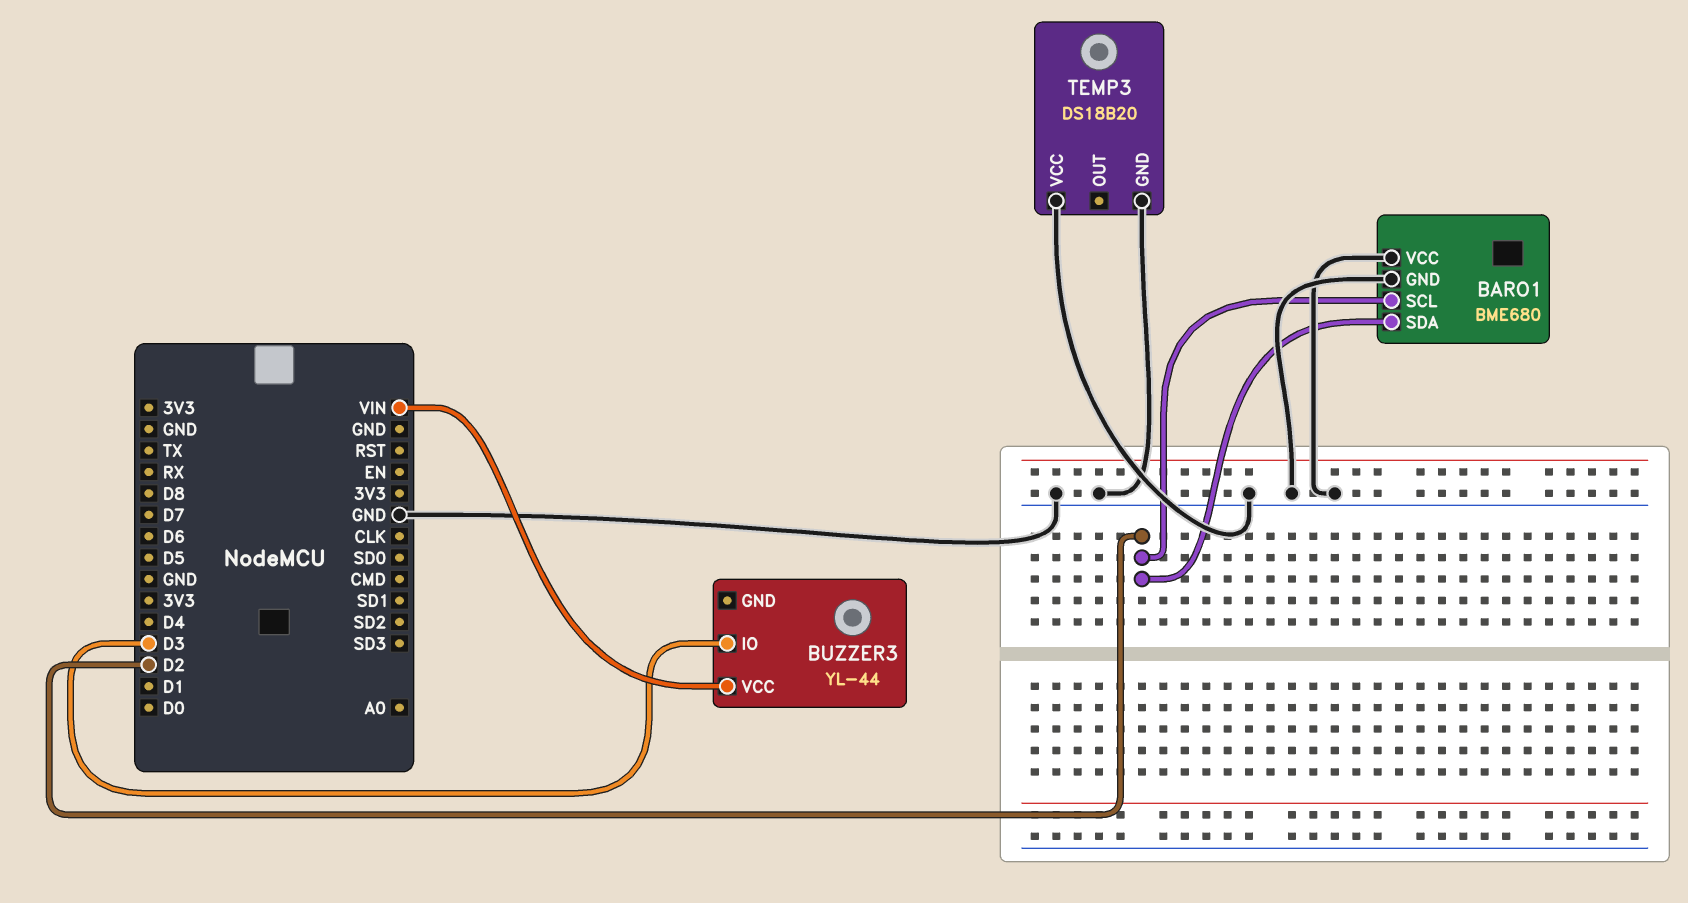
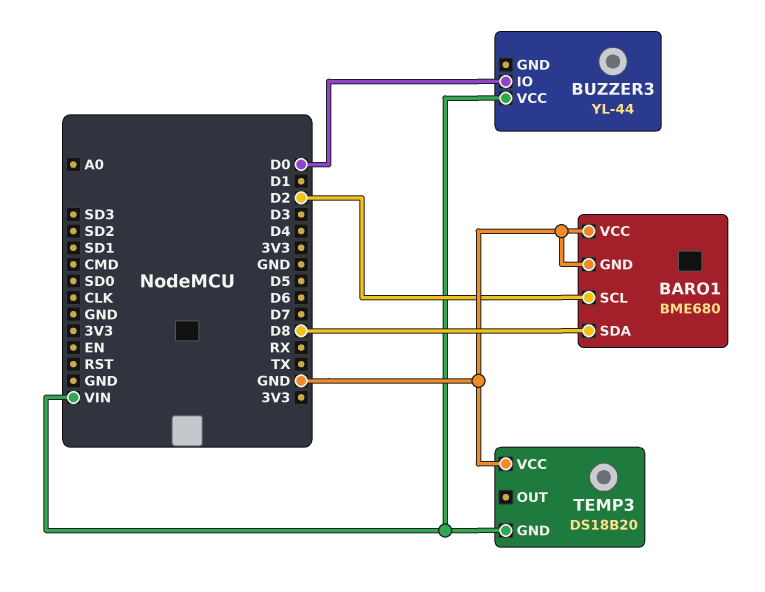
BARO1 pin SDA: D2 -> D8
BUZZER3 pin IO: D3 -> D0
TEMP3 pin GND: GND -> VIN

